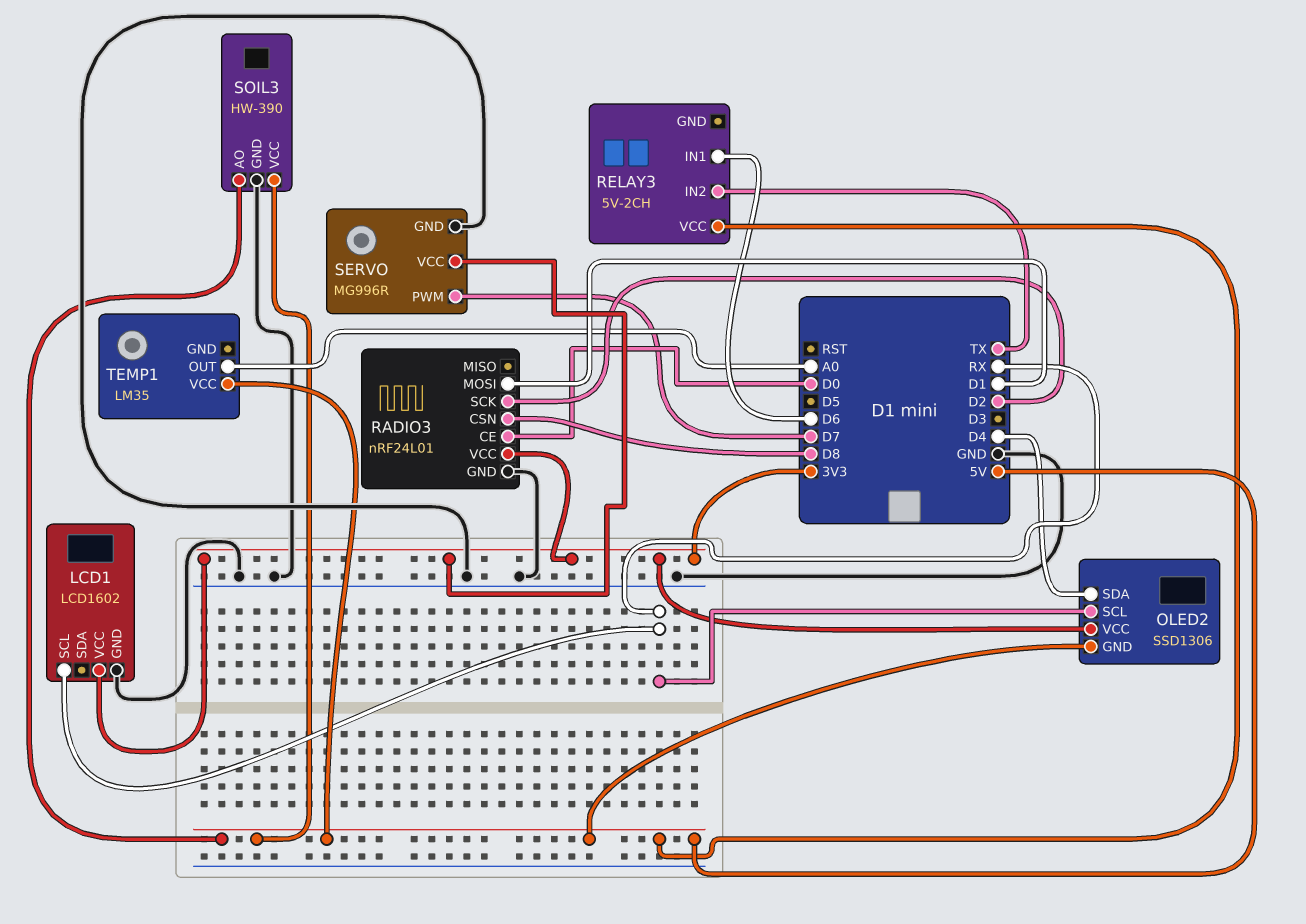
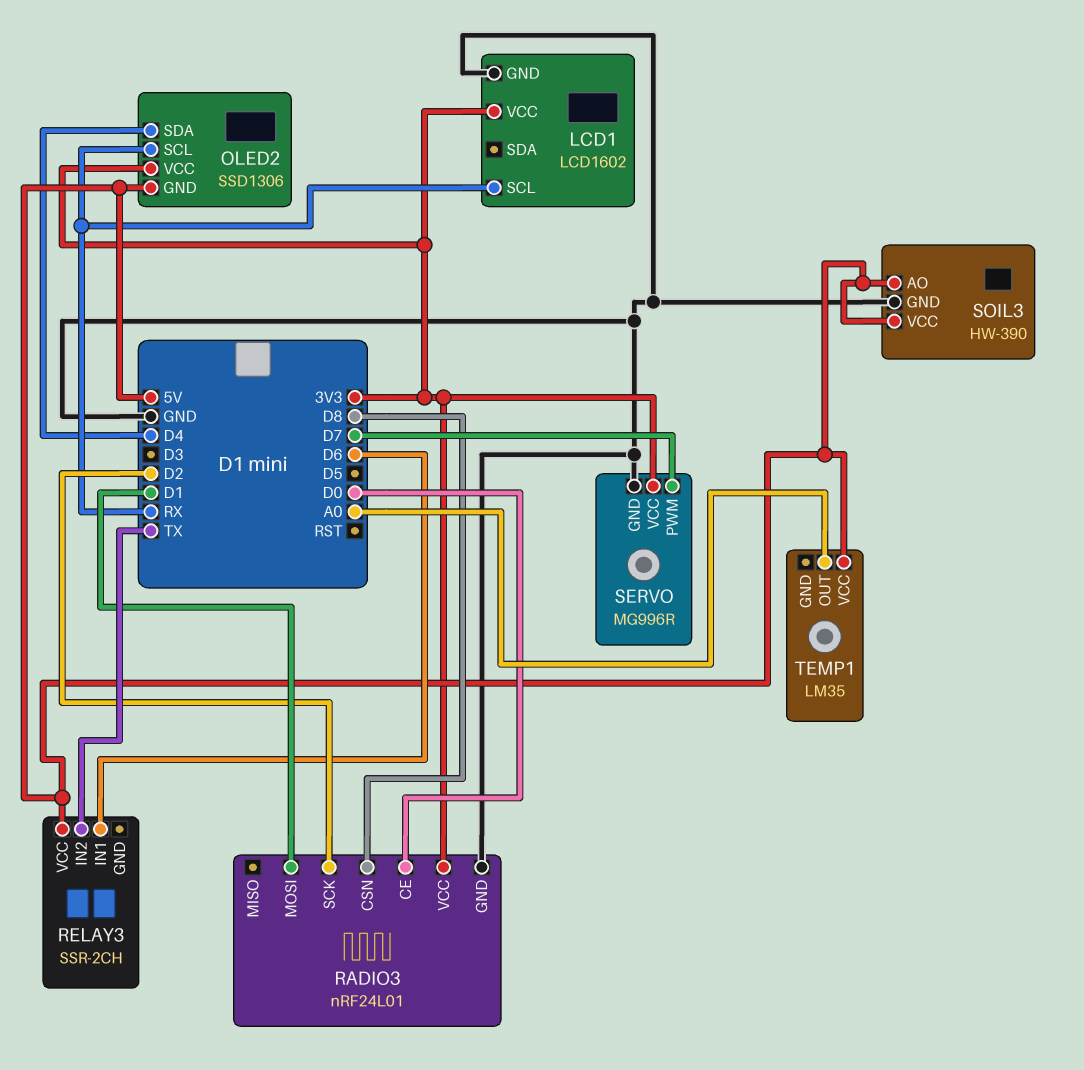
RELAY3: 5V-2CH -> SSR-2CH

